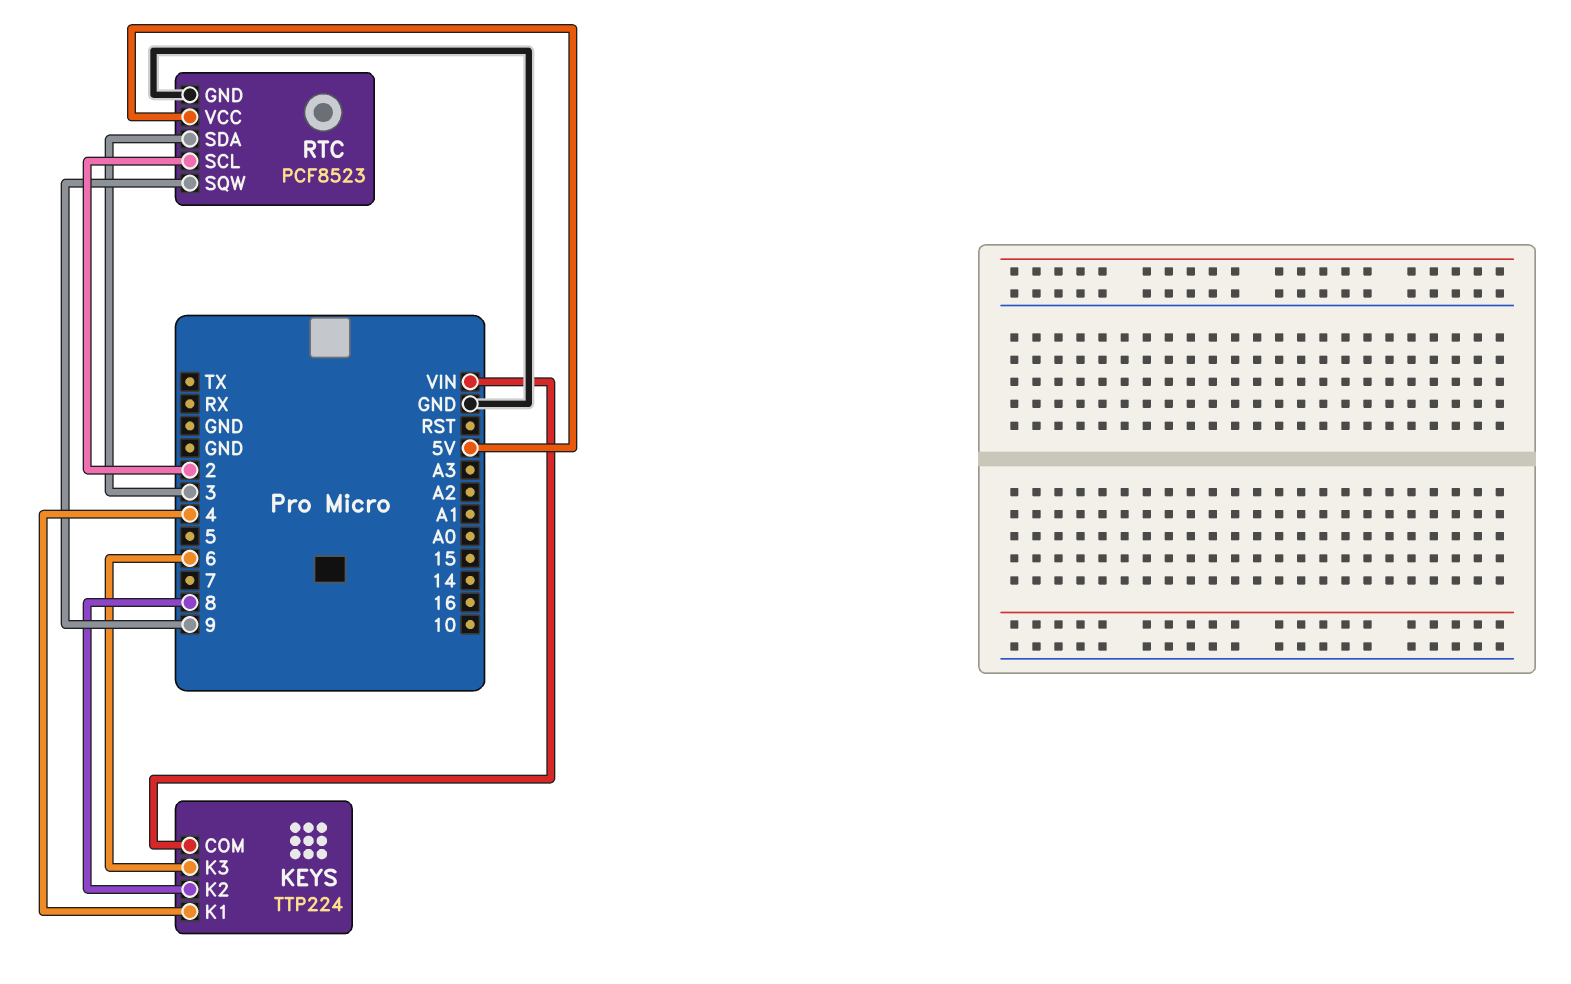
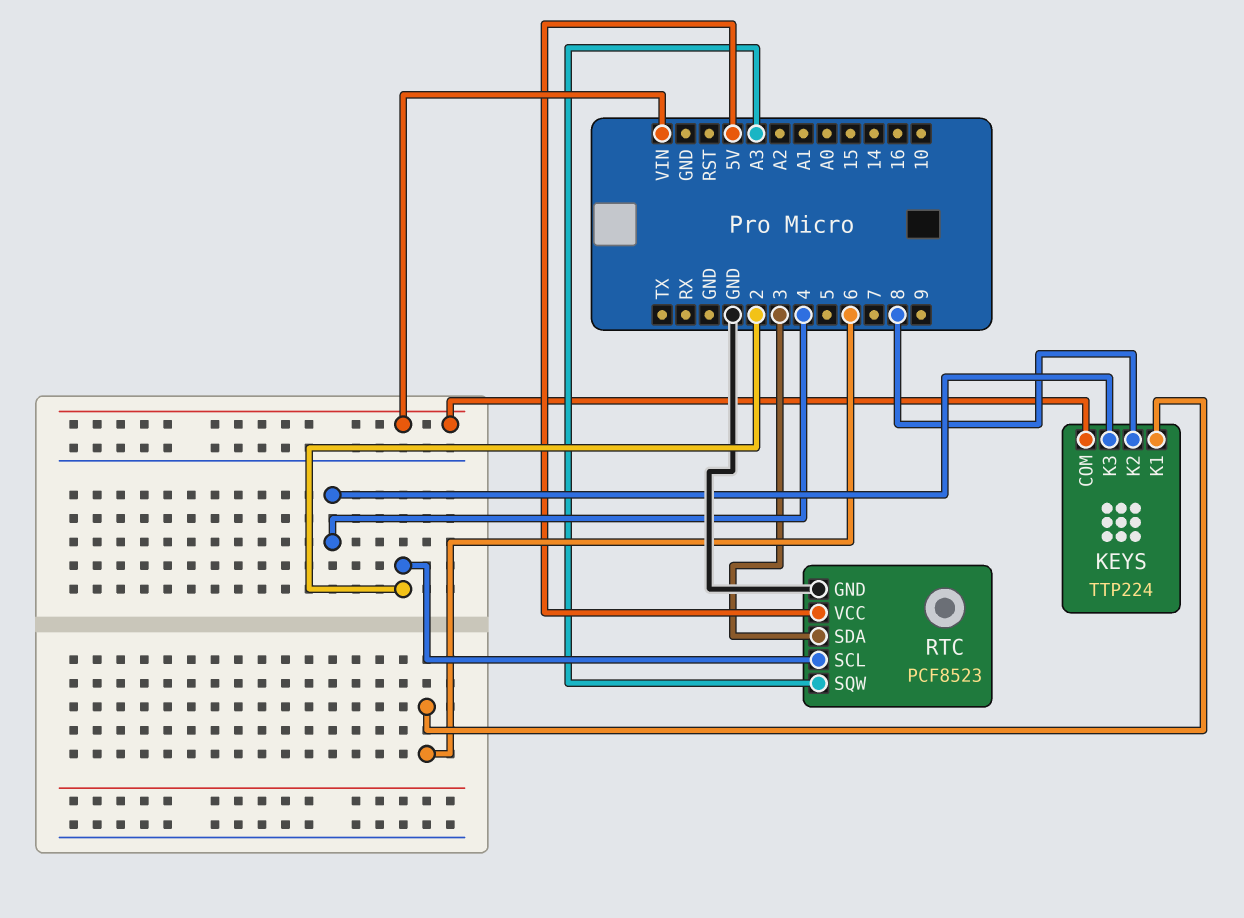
KEYS pin K1: 4 -> 6
KEYS pin K3: 6 -> 4
RTC pin SQW: 9 -> A3

